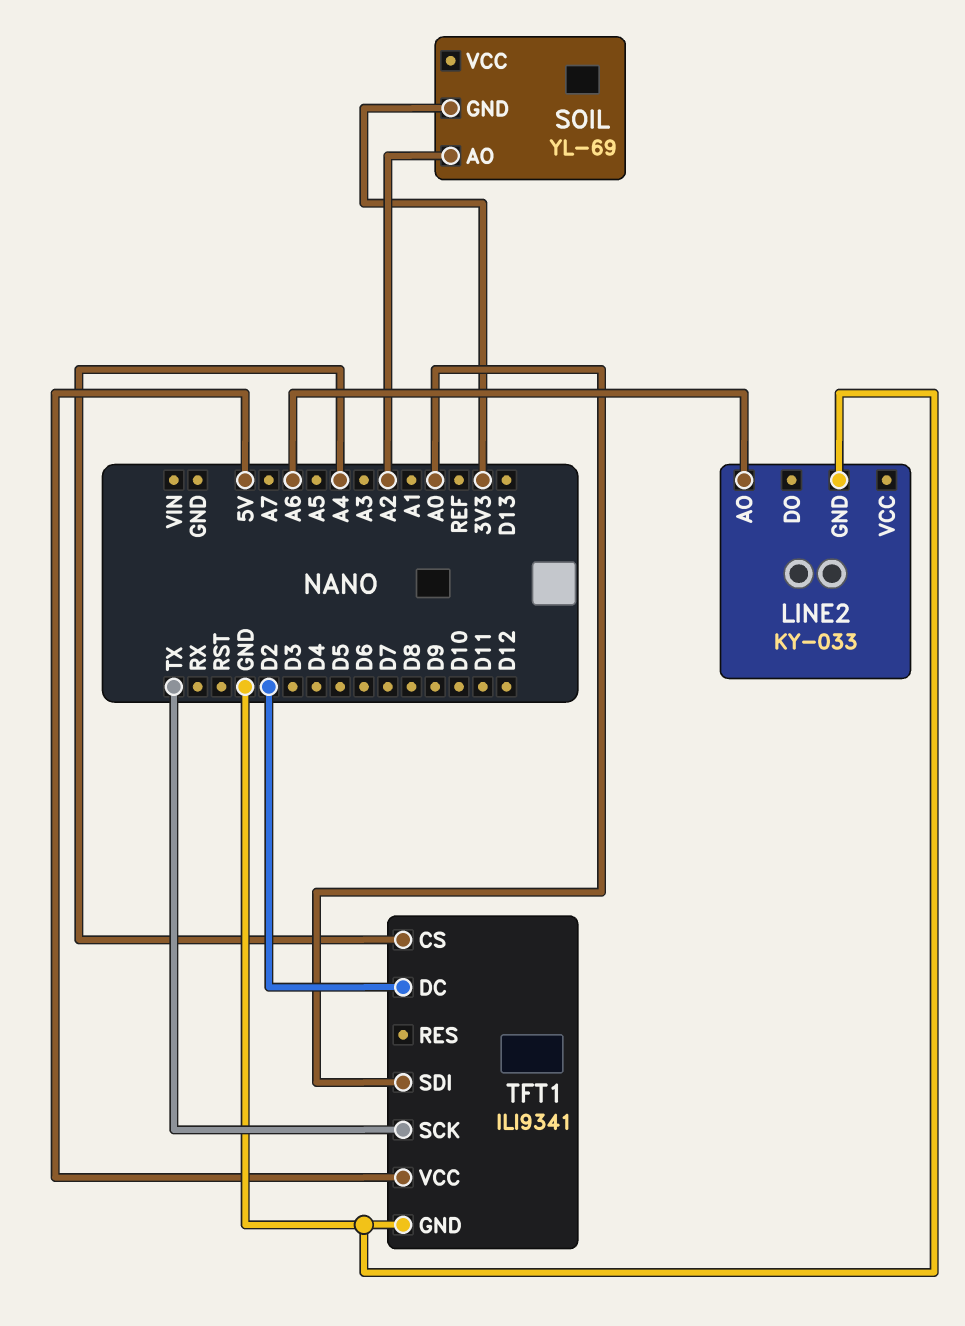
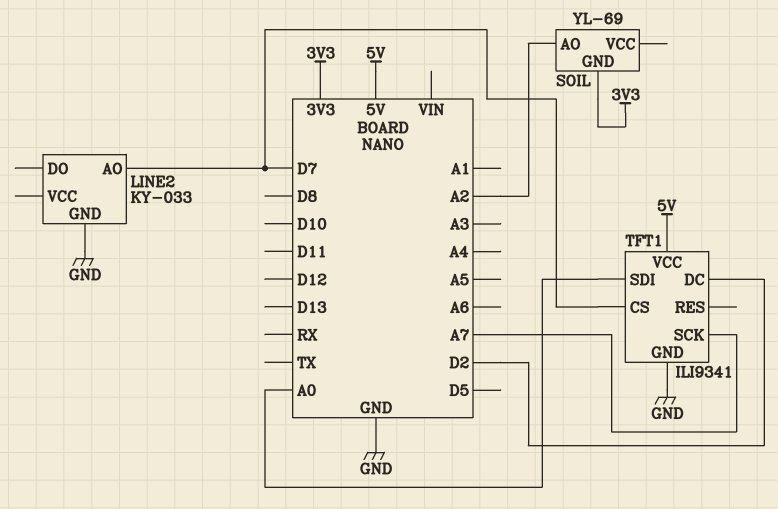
LINE2 pin AO: A6 -> D7
TFT1 pin CS: A4 -> D7
TFT1 pin SCK: TX -> A7

